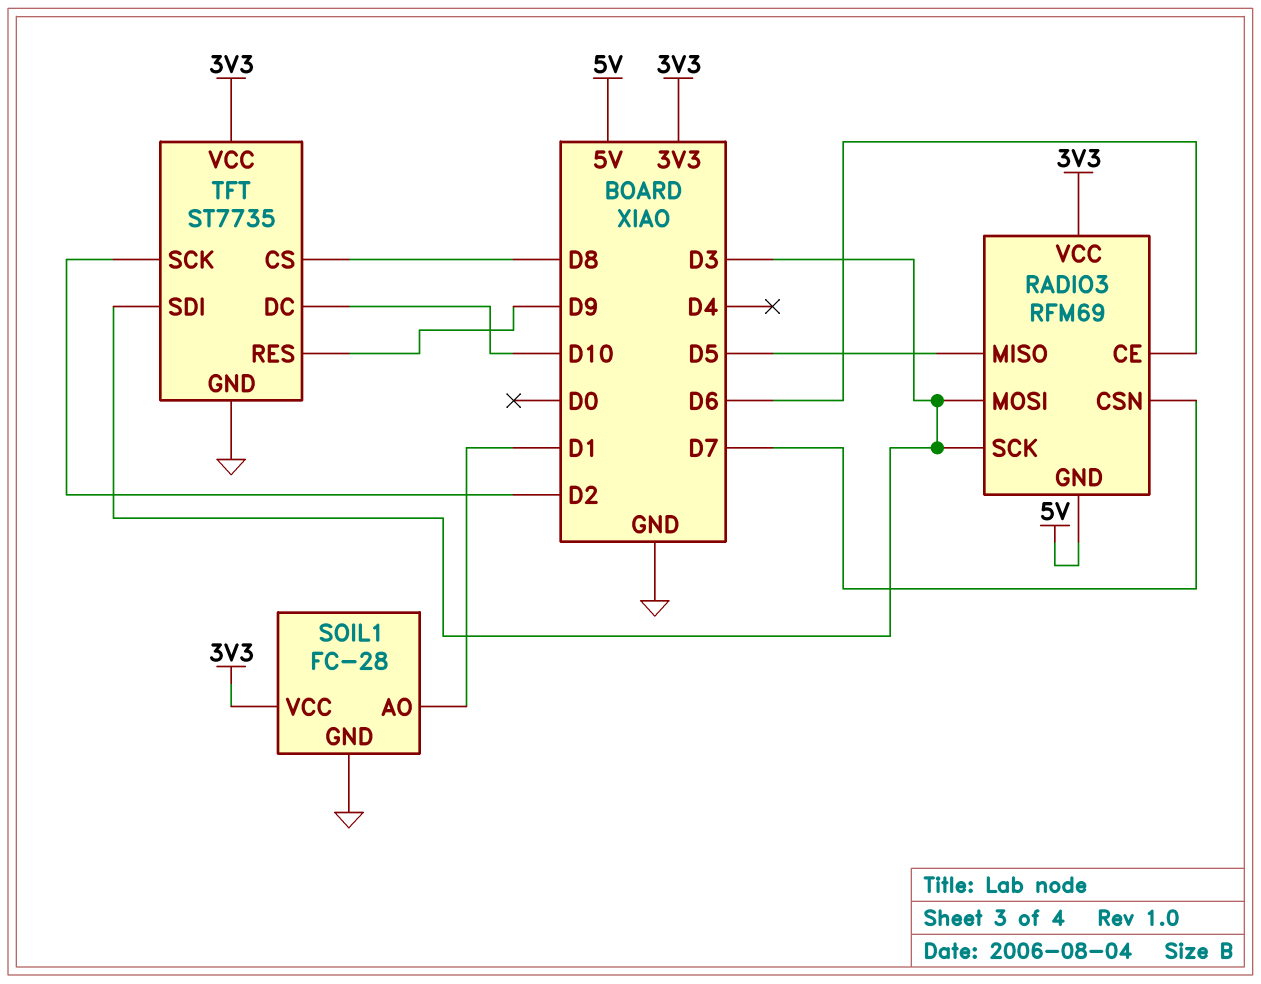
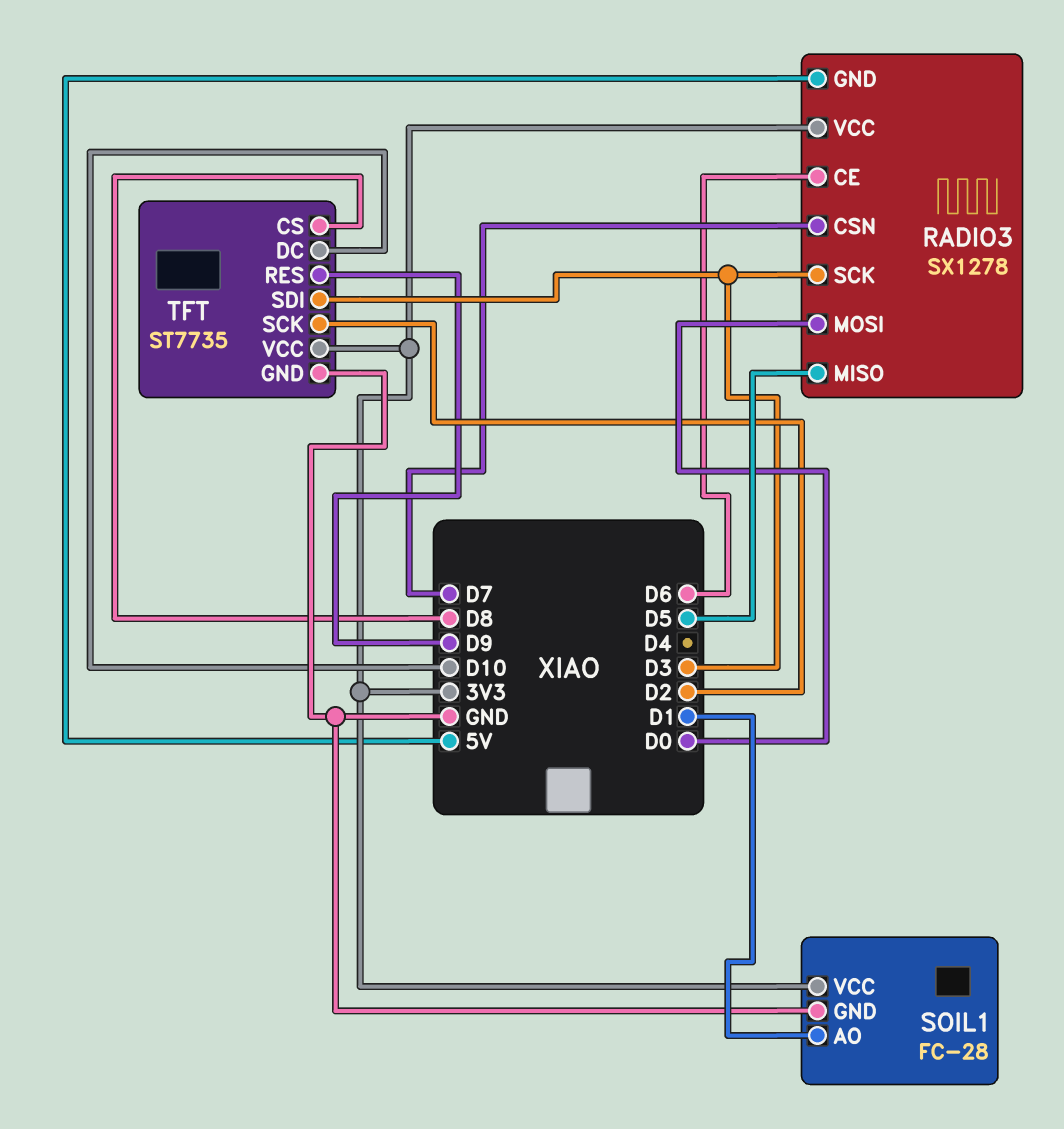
RADIO3: RFM69 -> SX1278
RADIO3 pin MOSI: D3 -> D0

